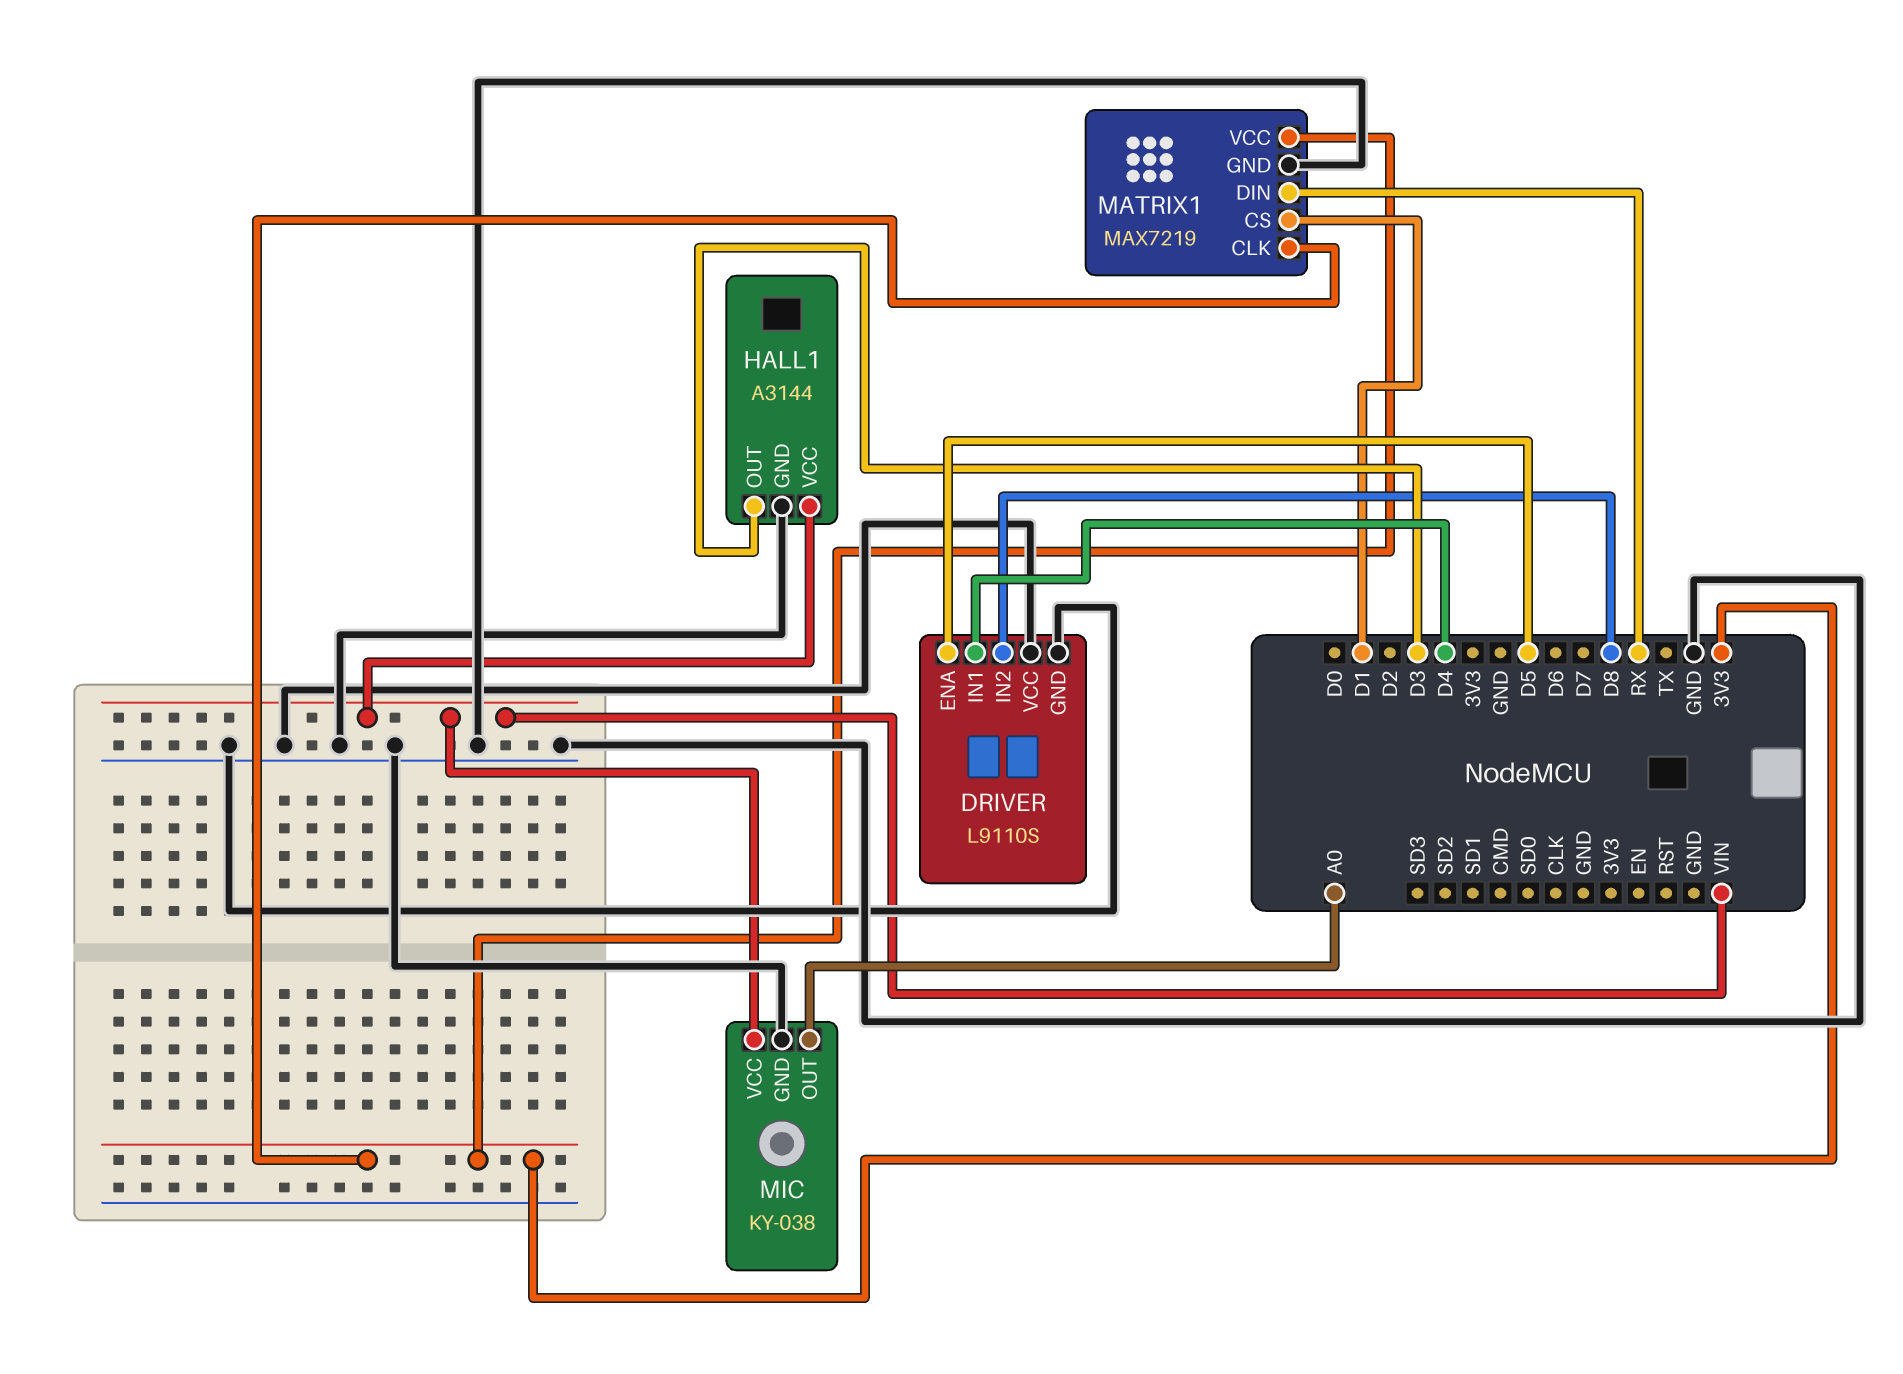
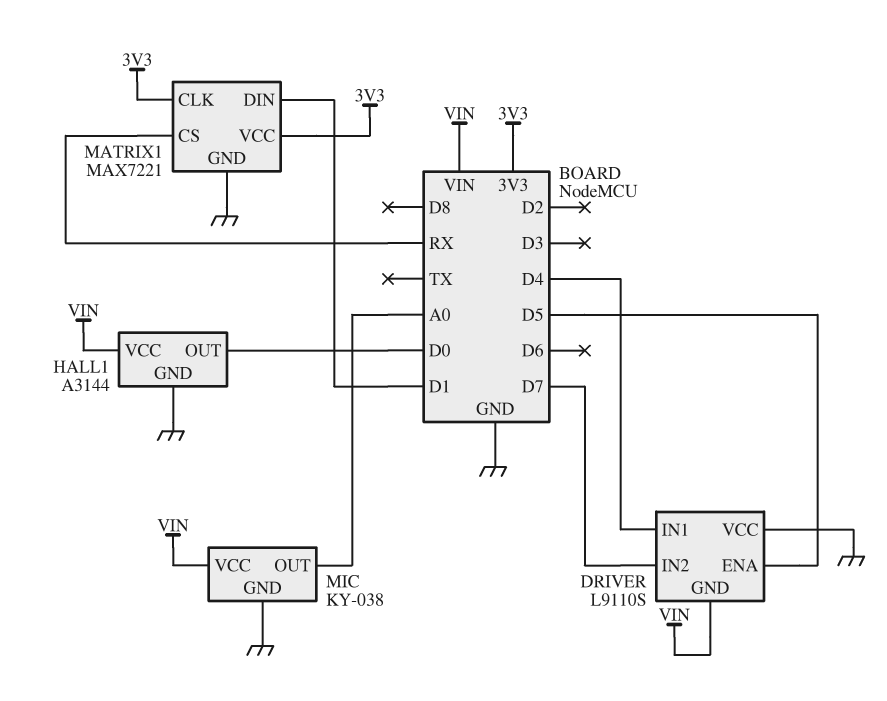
DRIVER pin GND: GND -> VIN
DRIVER pin IN2: D8 -> D7
HALL1 pin OUT: D3 -> D0
MATRIX1: MAX7219 -> MAX7221
MATRIX1 pin CS: D1 -> RX
MATRIX1 pin DIN: RX -> D1

